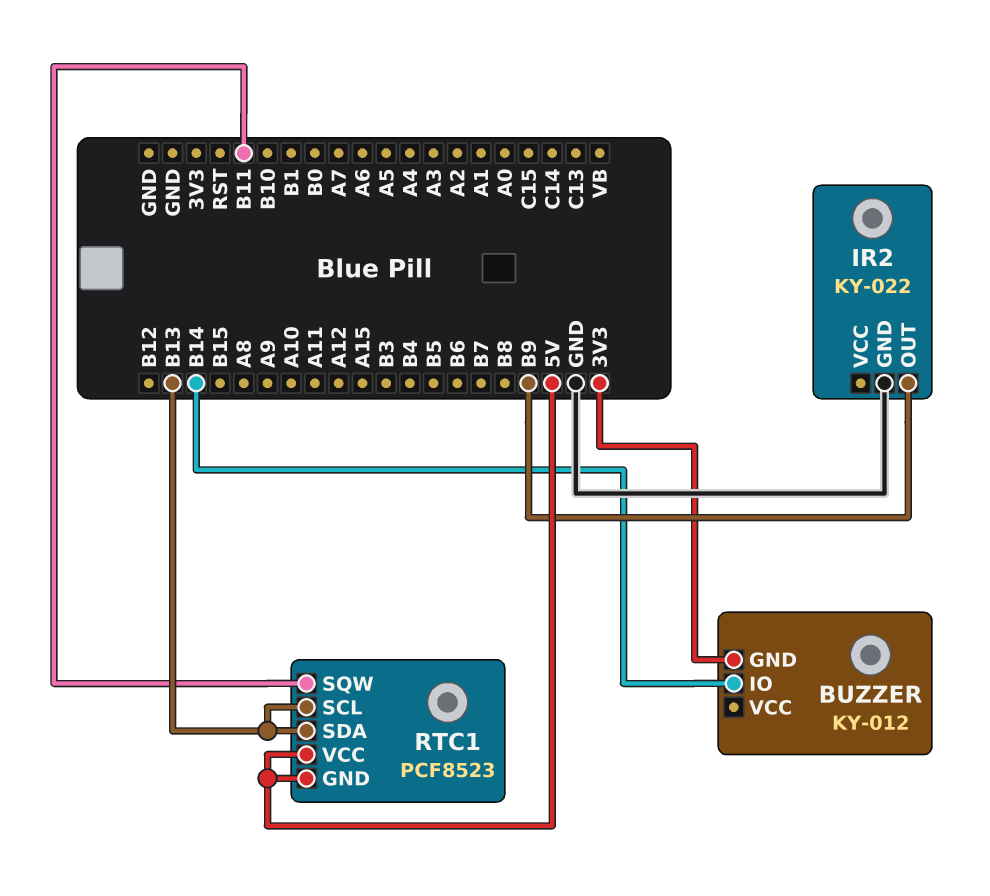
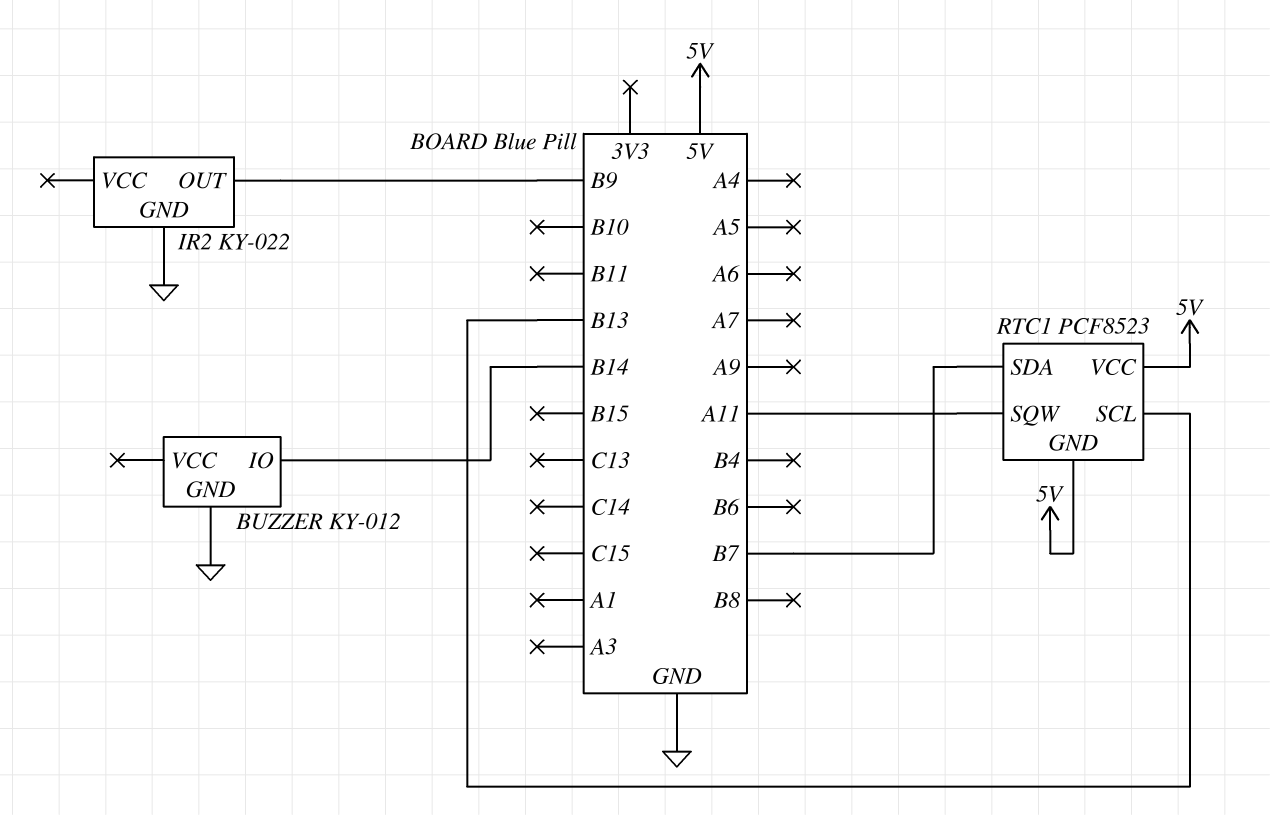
BUZZER pin GND: 3V3 -> GND
RTC1 pin SDA: B13 -> B7
RTC1 pin SQW: B11 -> A11

